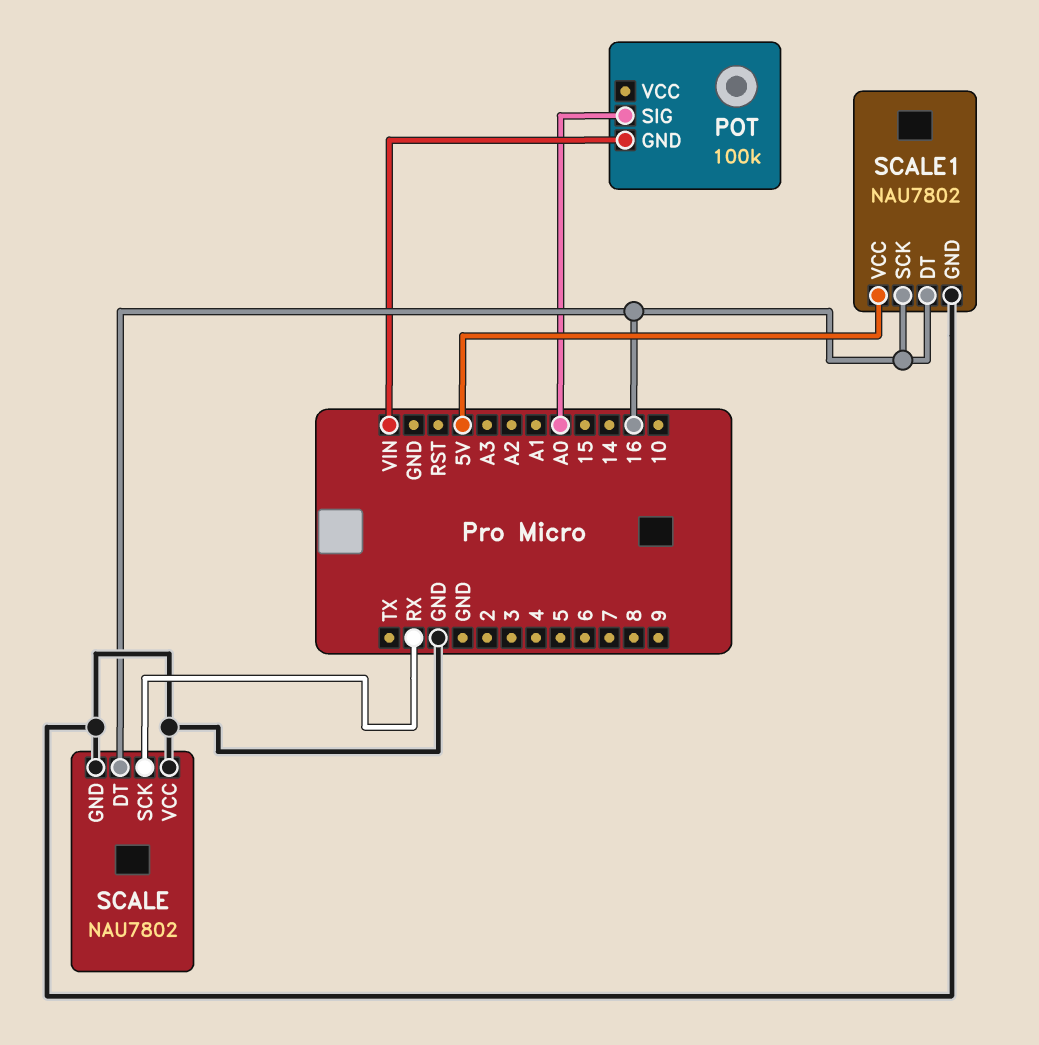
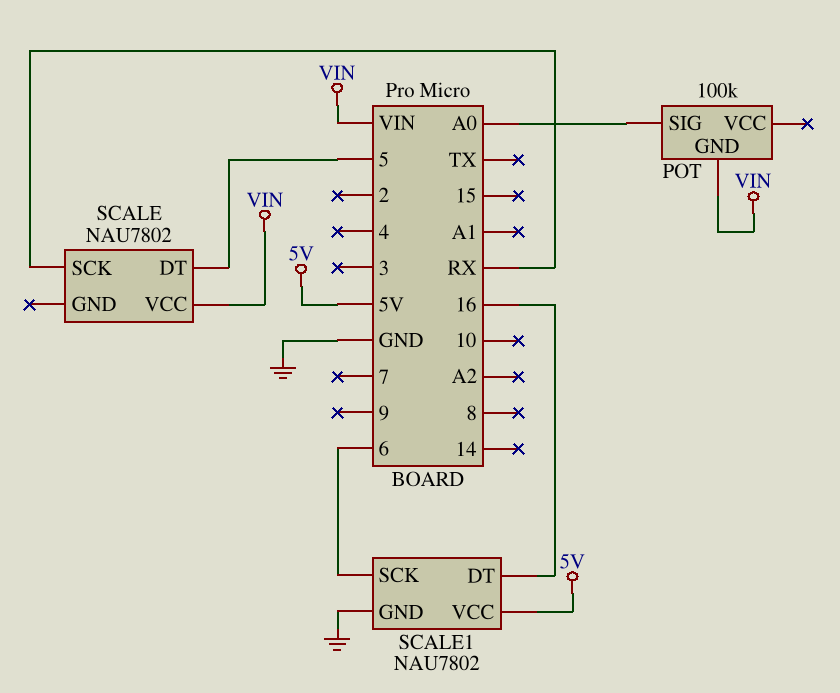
SCALE pin DT: 16 -> 5
SCALE pin GND: GND -> none
SCALE pin VCC: GND -> VIN
SCALE1 pin SCK: 16 -> 6

